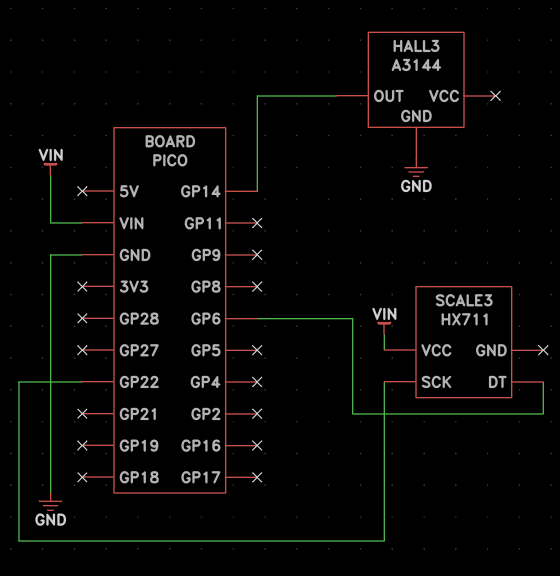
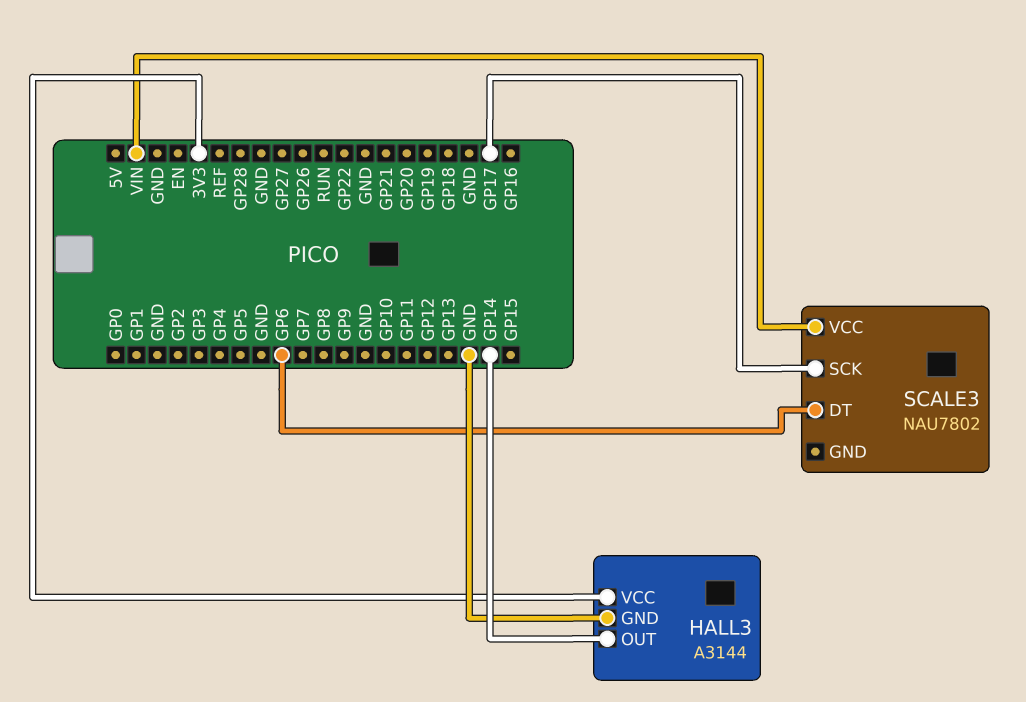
HALL3 pin VCC: none -> 3V3
SCALE3: HX711 -> NAU7802
SCALE3 pin SCK: GP22 -> GP17

